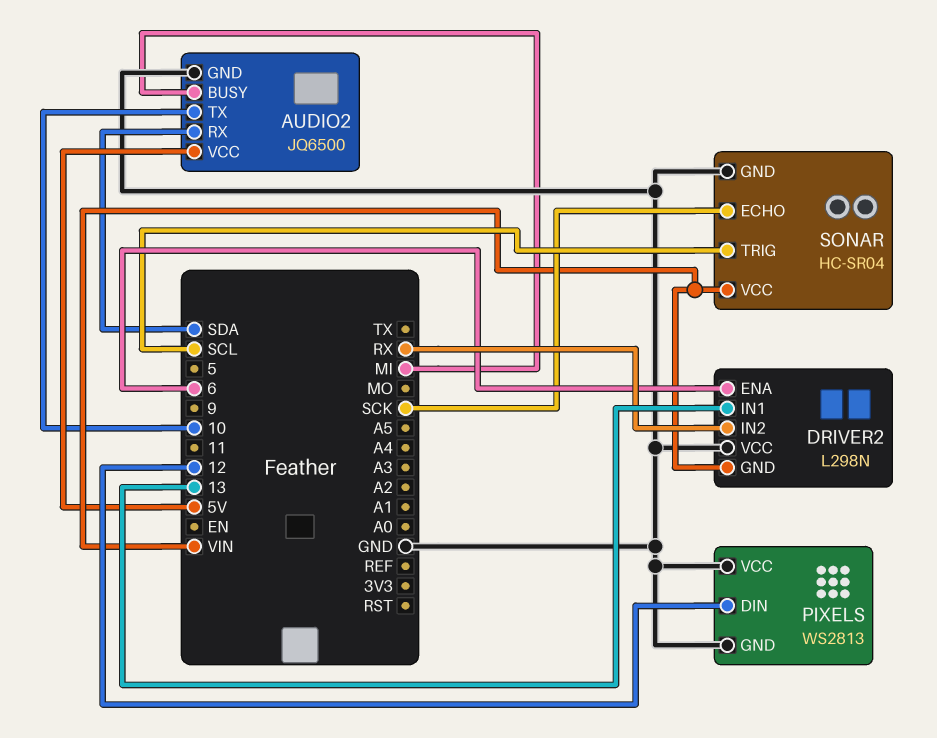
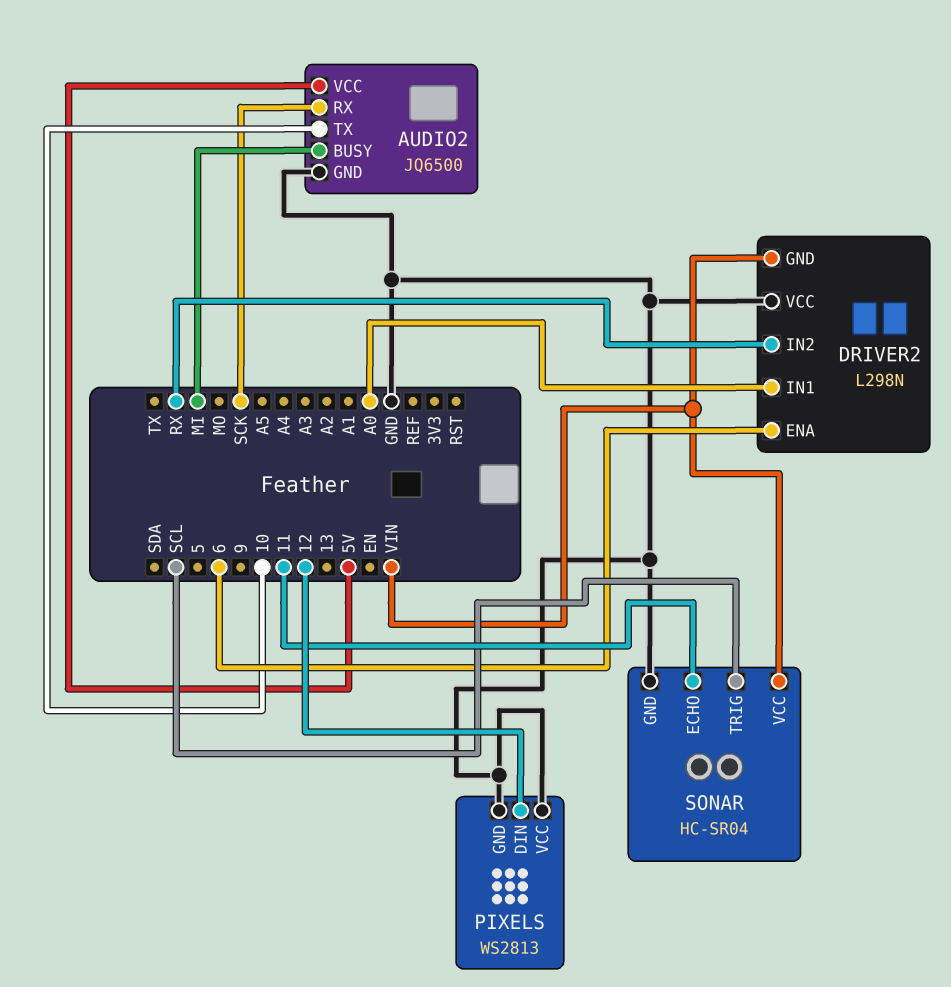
AUDIO2 pin RX: SDA -> SCK
DRIVER2 pin IN1: 13 -> A0
SONAR pin ECHO: SCK -> 11

